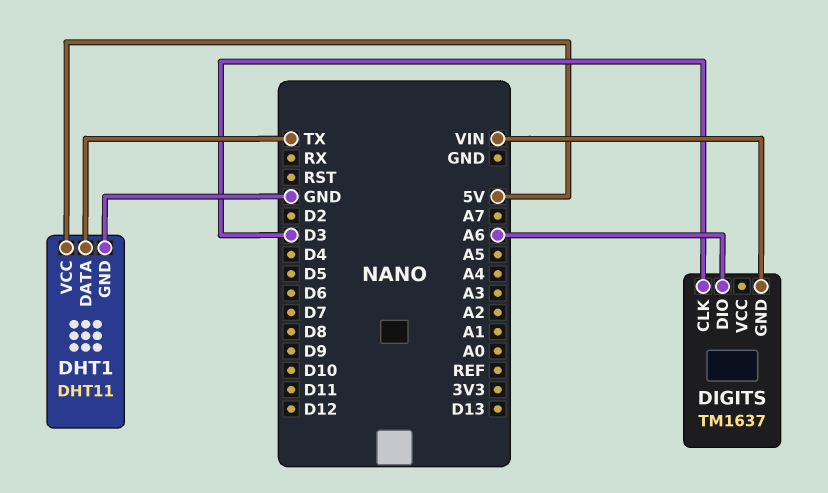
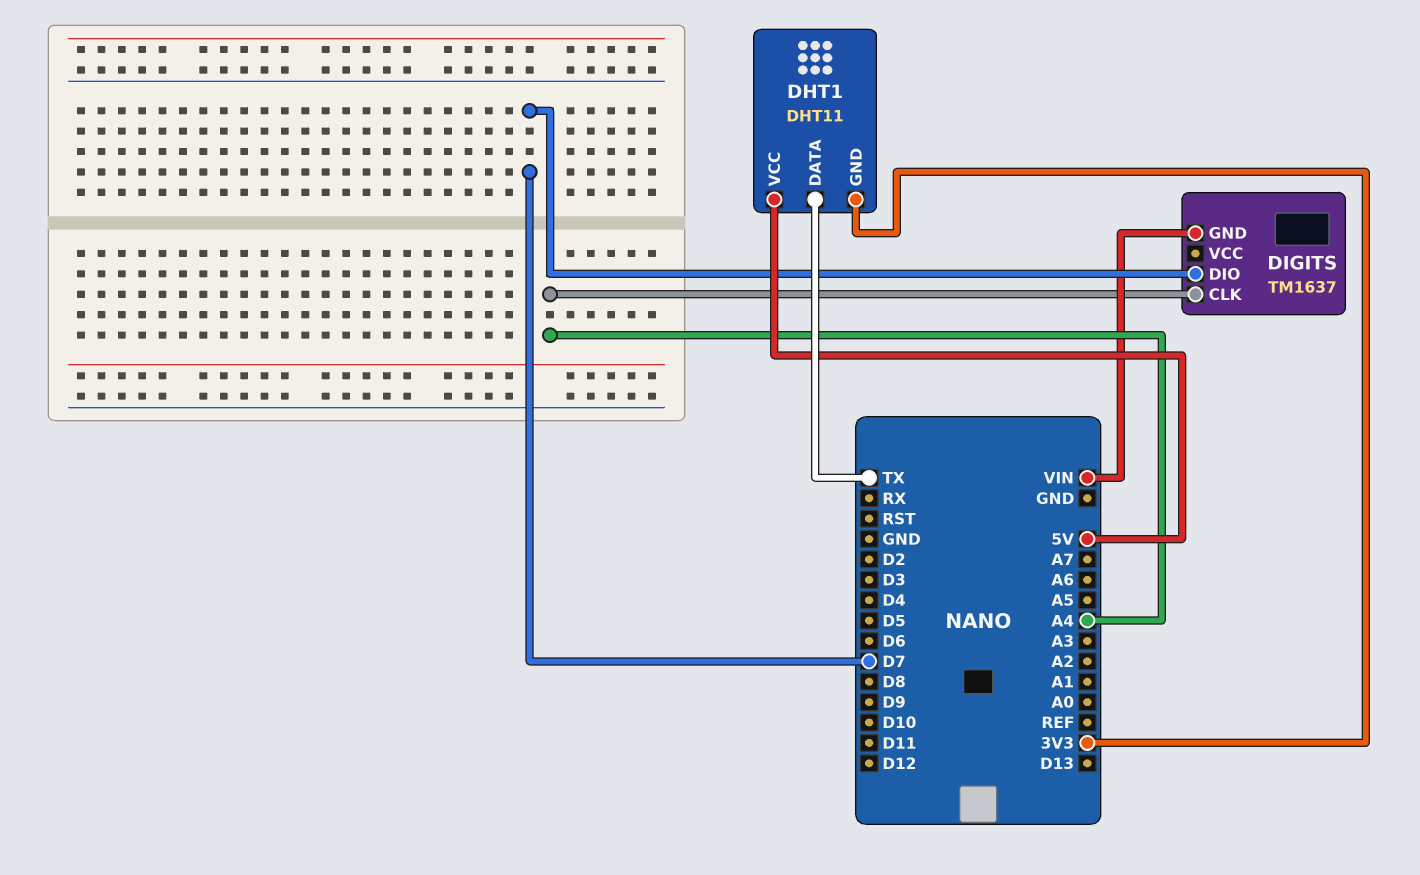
DHT1 pin GND: GND -> 3V3
DIGITS pin CLK: D3 -> A4
DIGITS pin DIO: A6 -> D7

